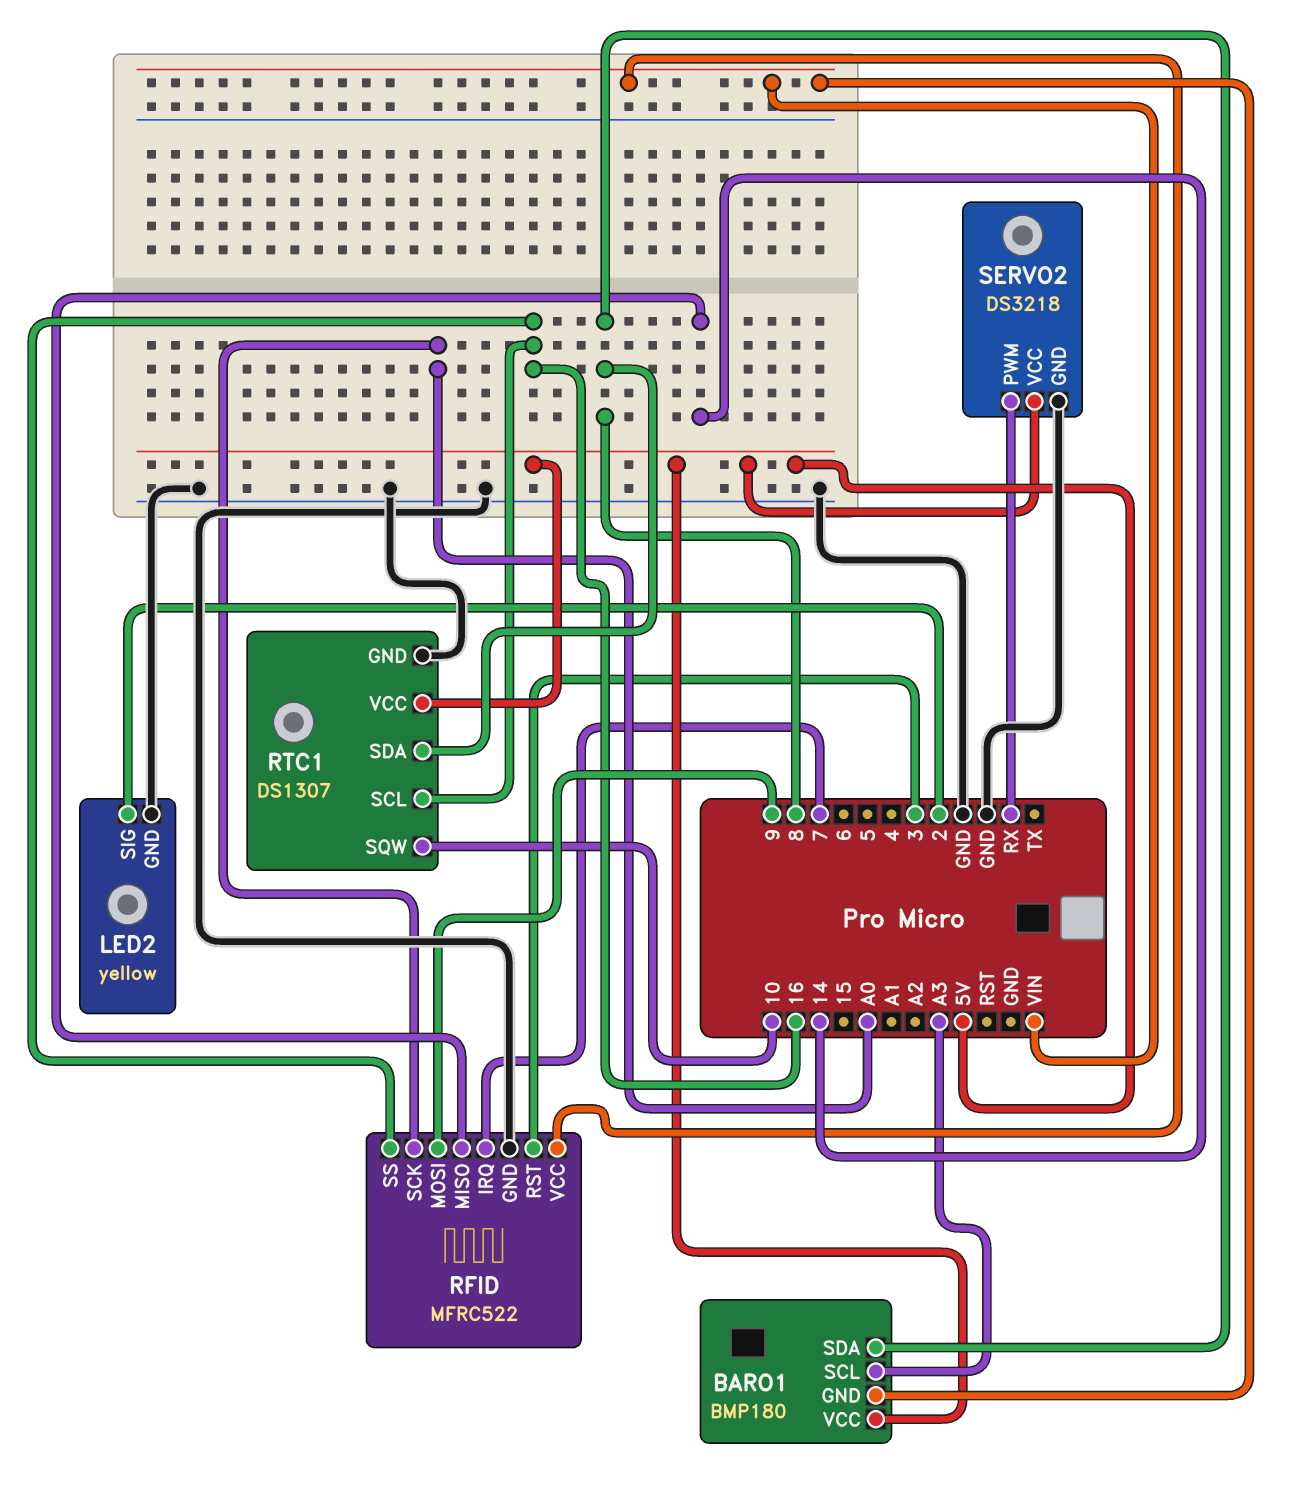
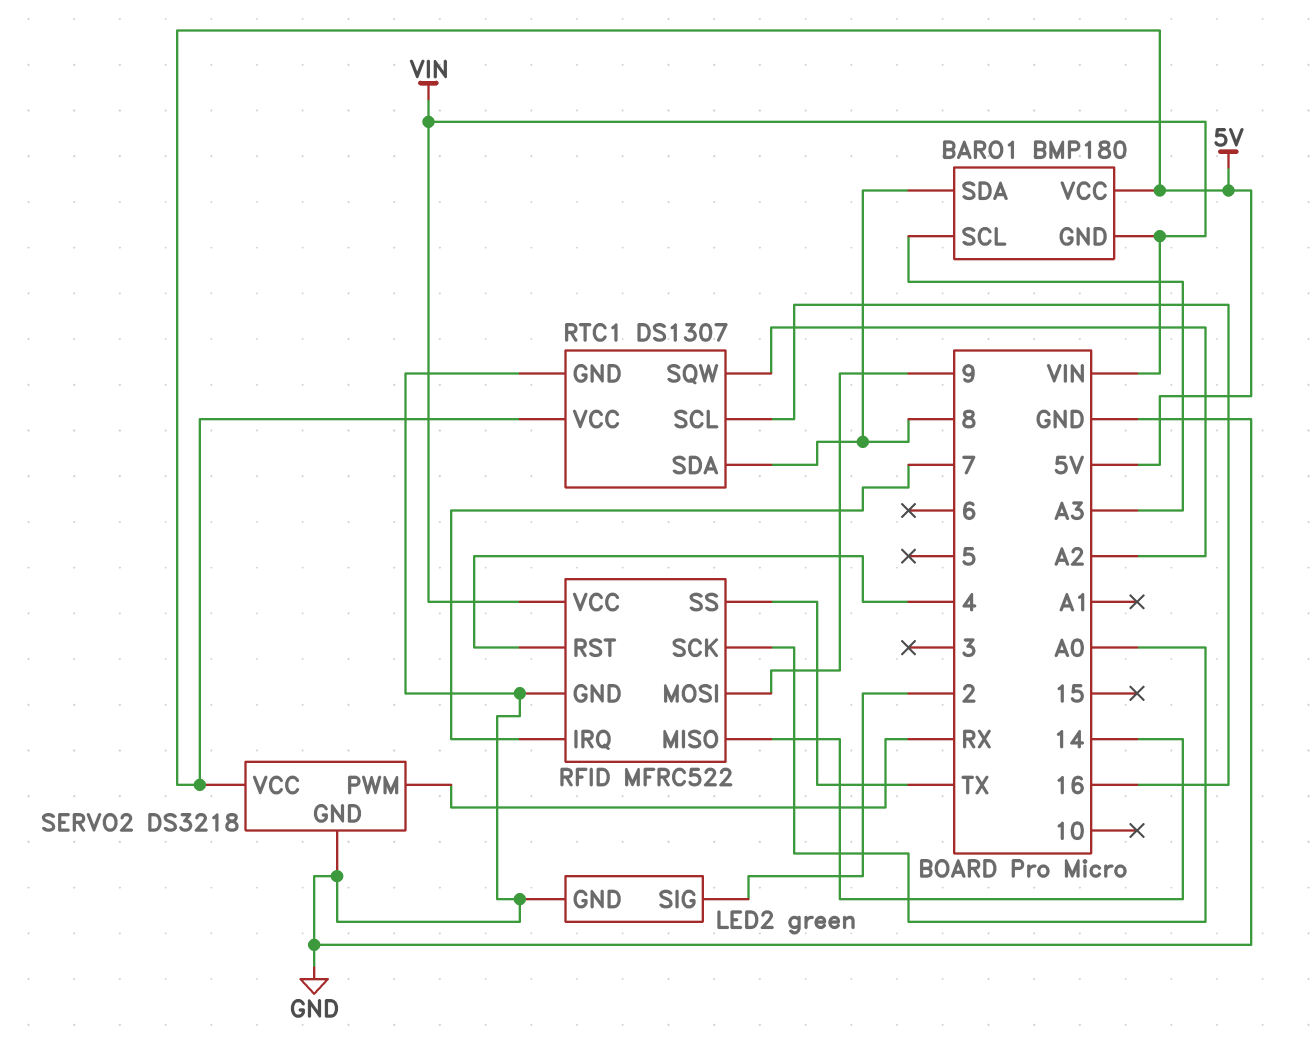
LED2: yellow -> green
RFID pin RST: 3 -> 4
RFID pin SS: 16 -> TX
RTC1 pin SQW: 10 -> A2

